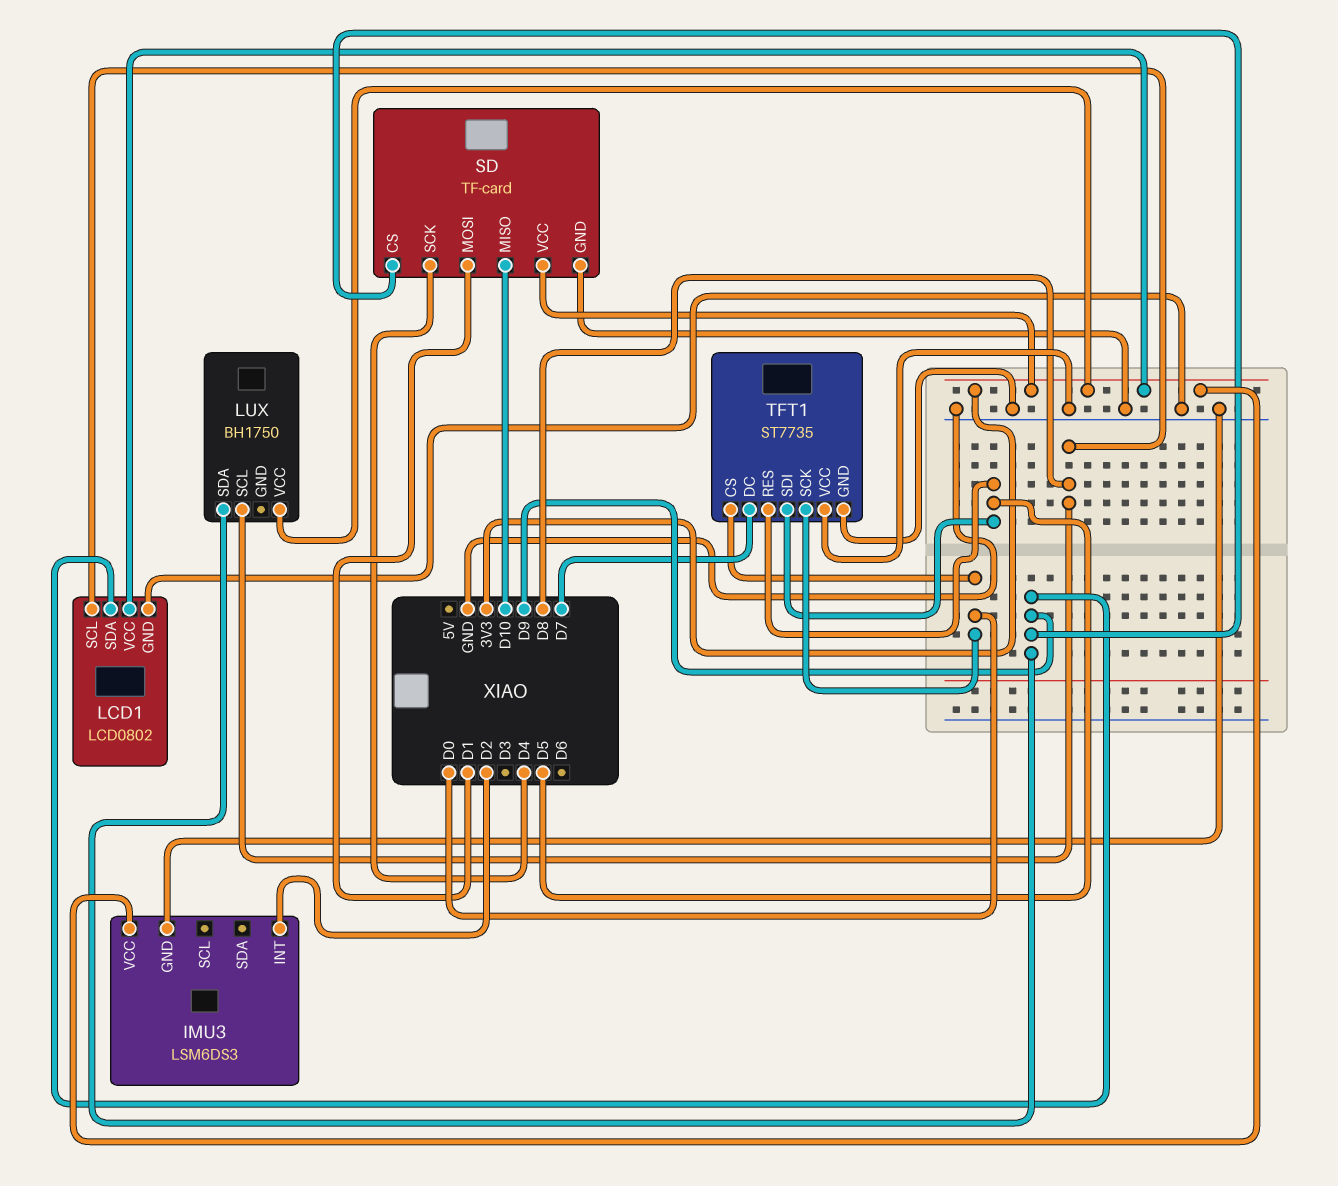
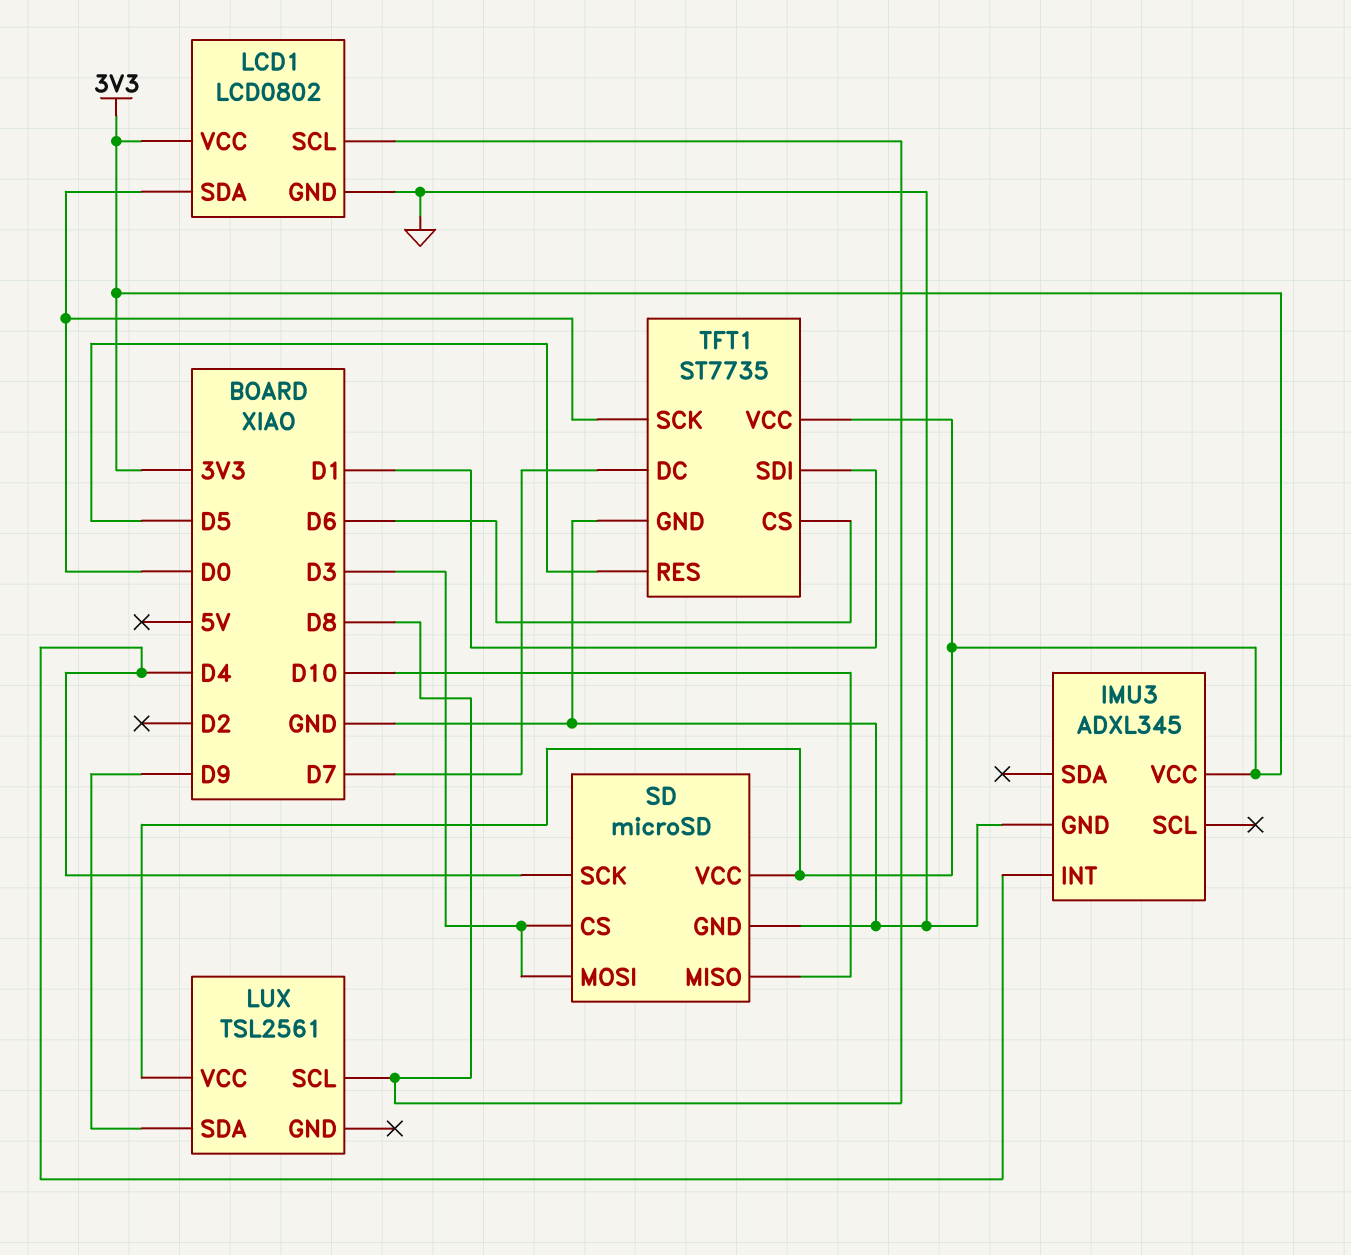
IMU3: LSM6DS3 -> ADXL345
IMU3 pin INT: D2 -> D4
LCD1 pin SDA: D9 -> D0
LUX: BH1750 -> TSL2561
SD: TF-card -> microSD
SD pin CS: D9 -> D3
SD pin MOSI: D1 -> D3
TFT1 pin CS: D0 -> D6
TFT1 pin SDI: D5 -> D1
TFT1 pin VCC: GND -> 3V3

